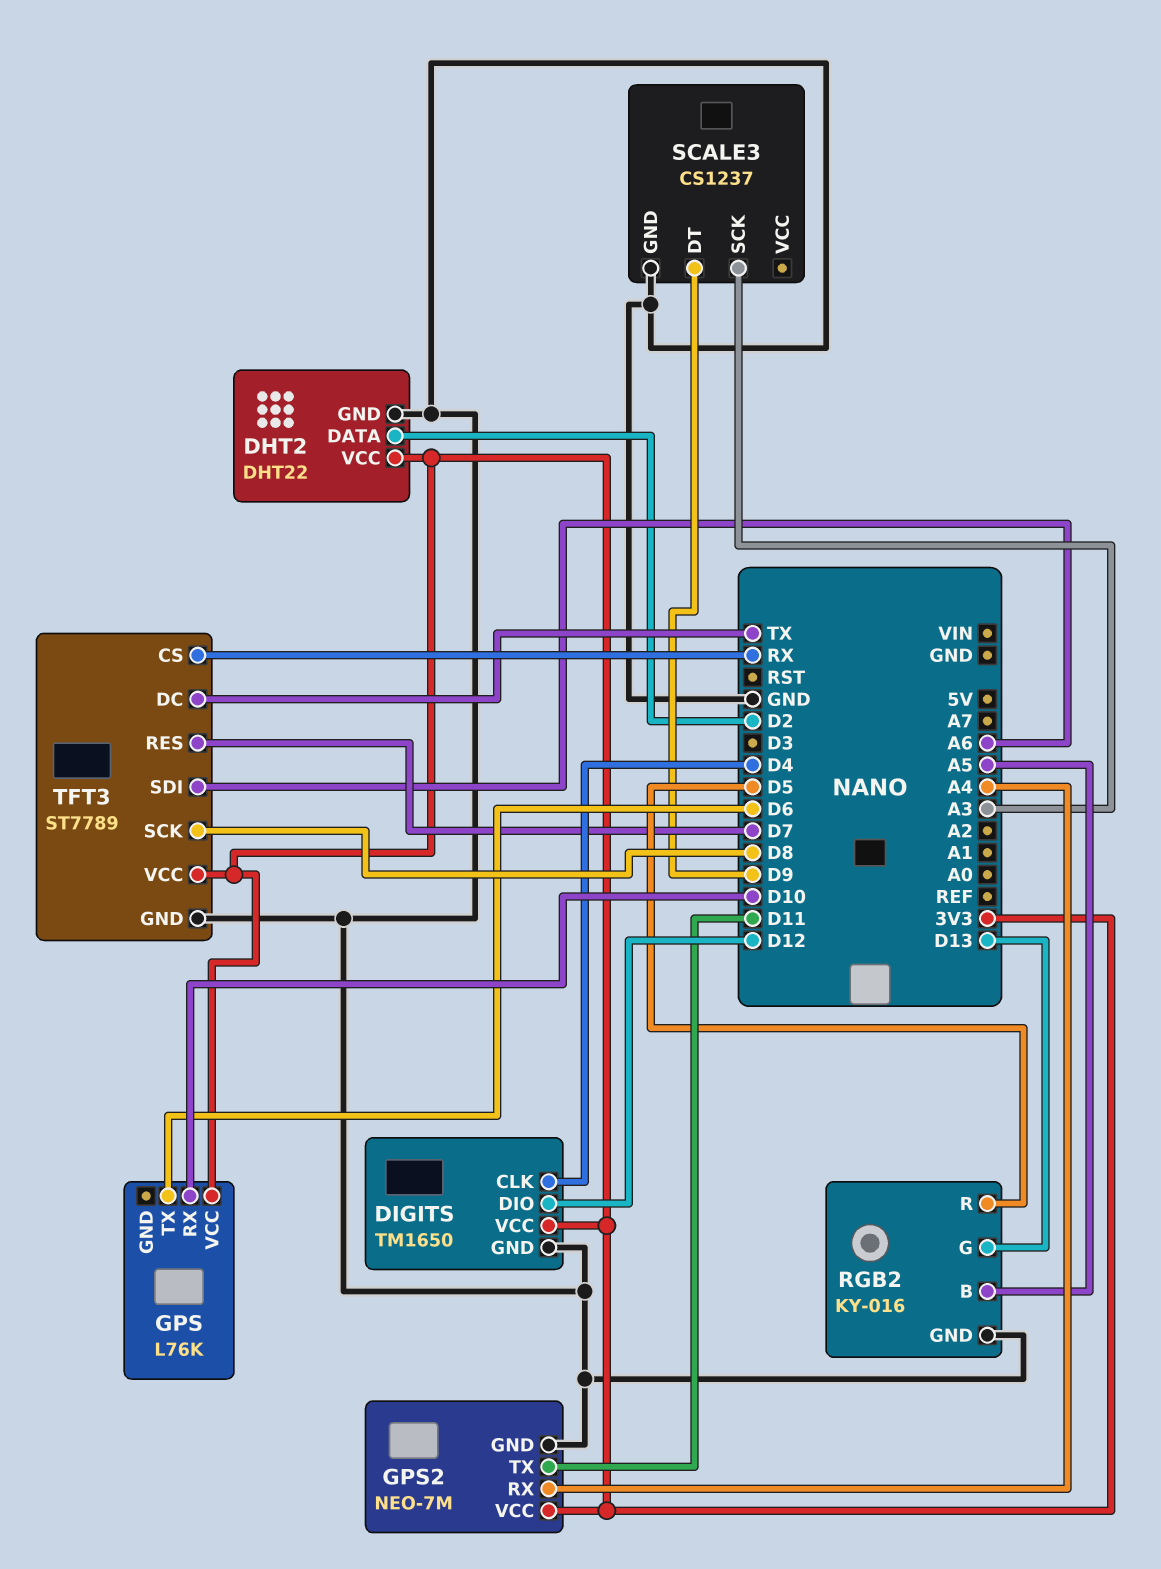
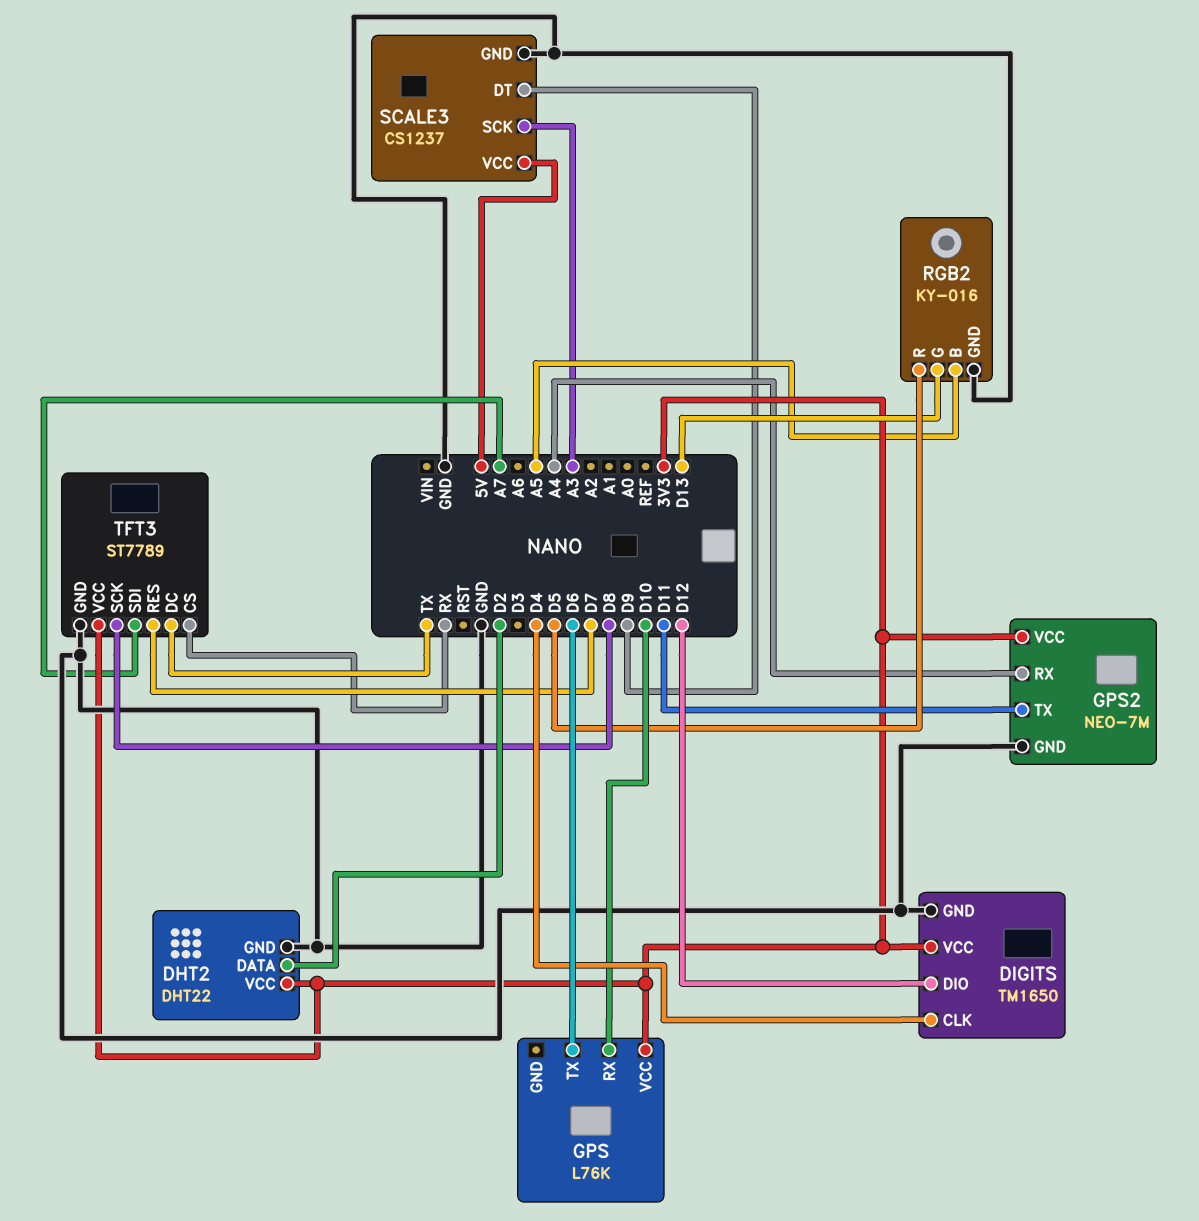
SCALE3 pin VCC: none -> 5V
TFT3 pin SDI: A6 -> A7

